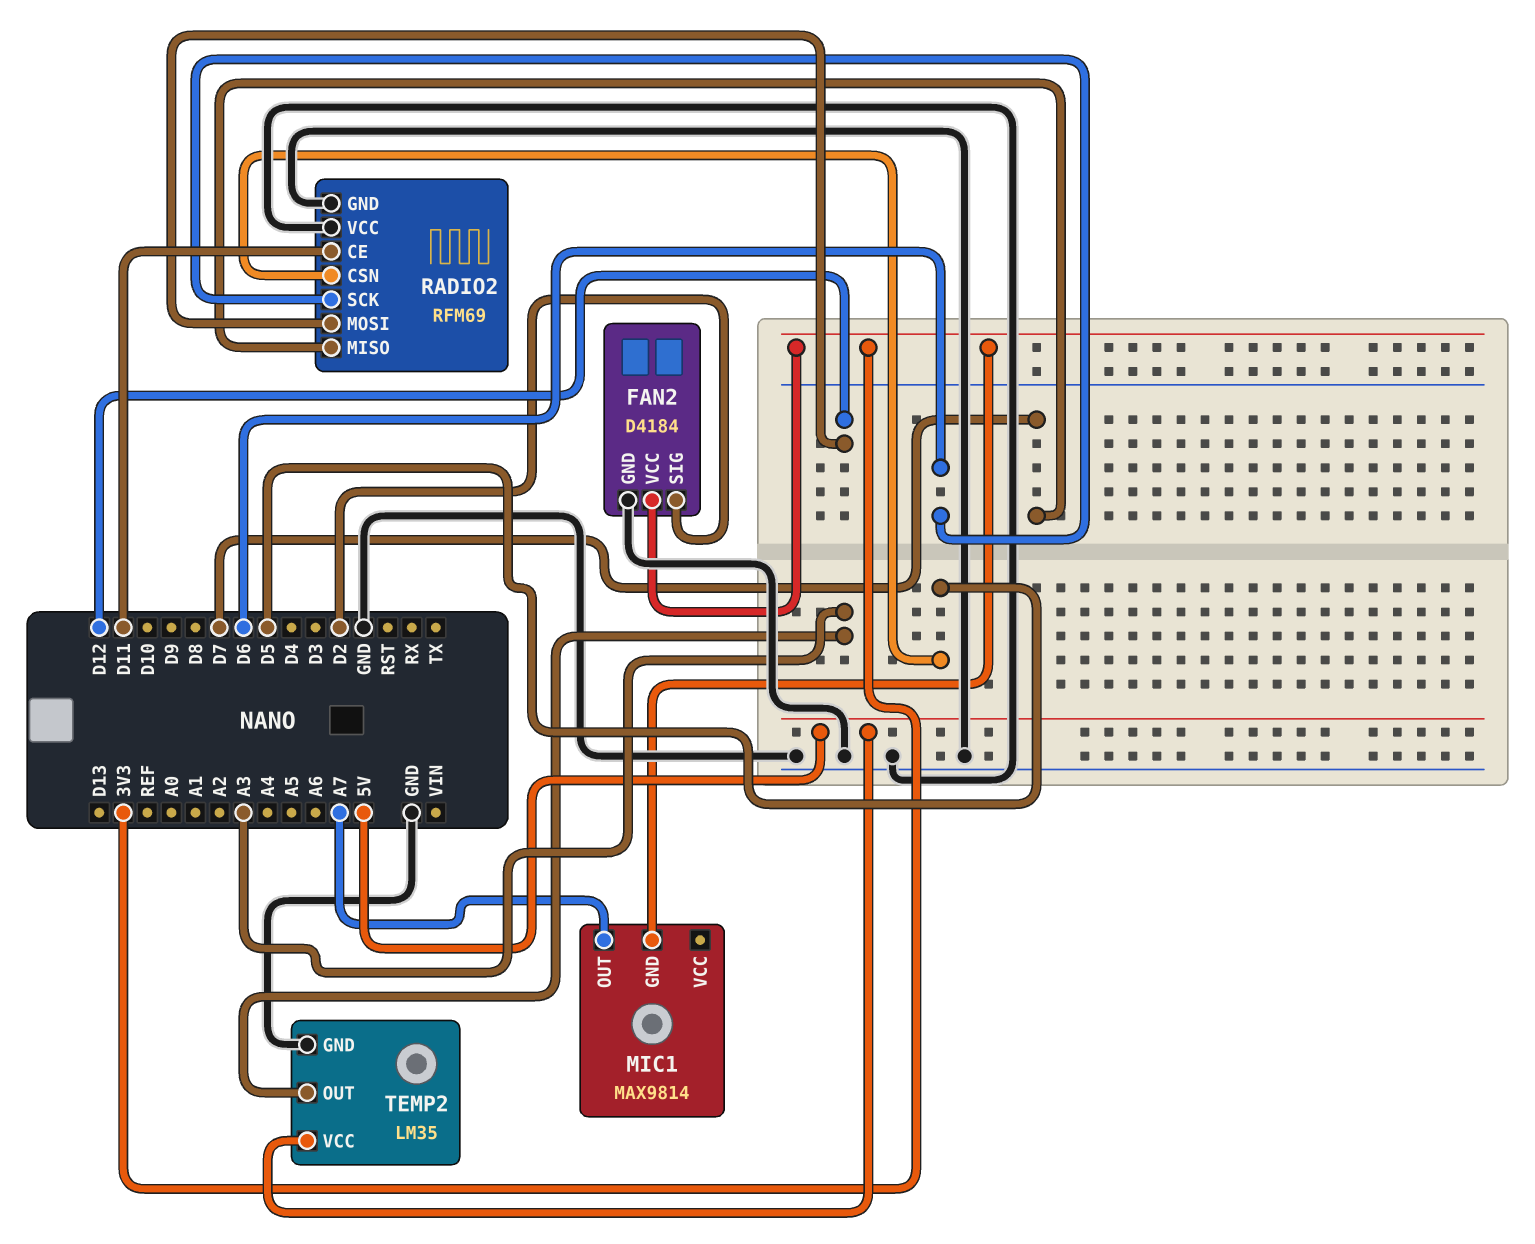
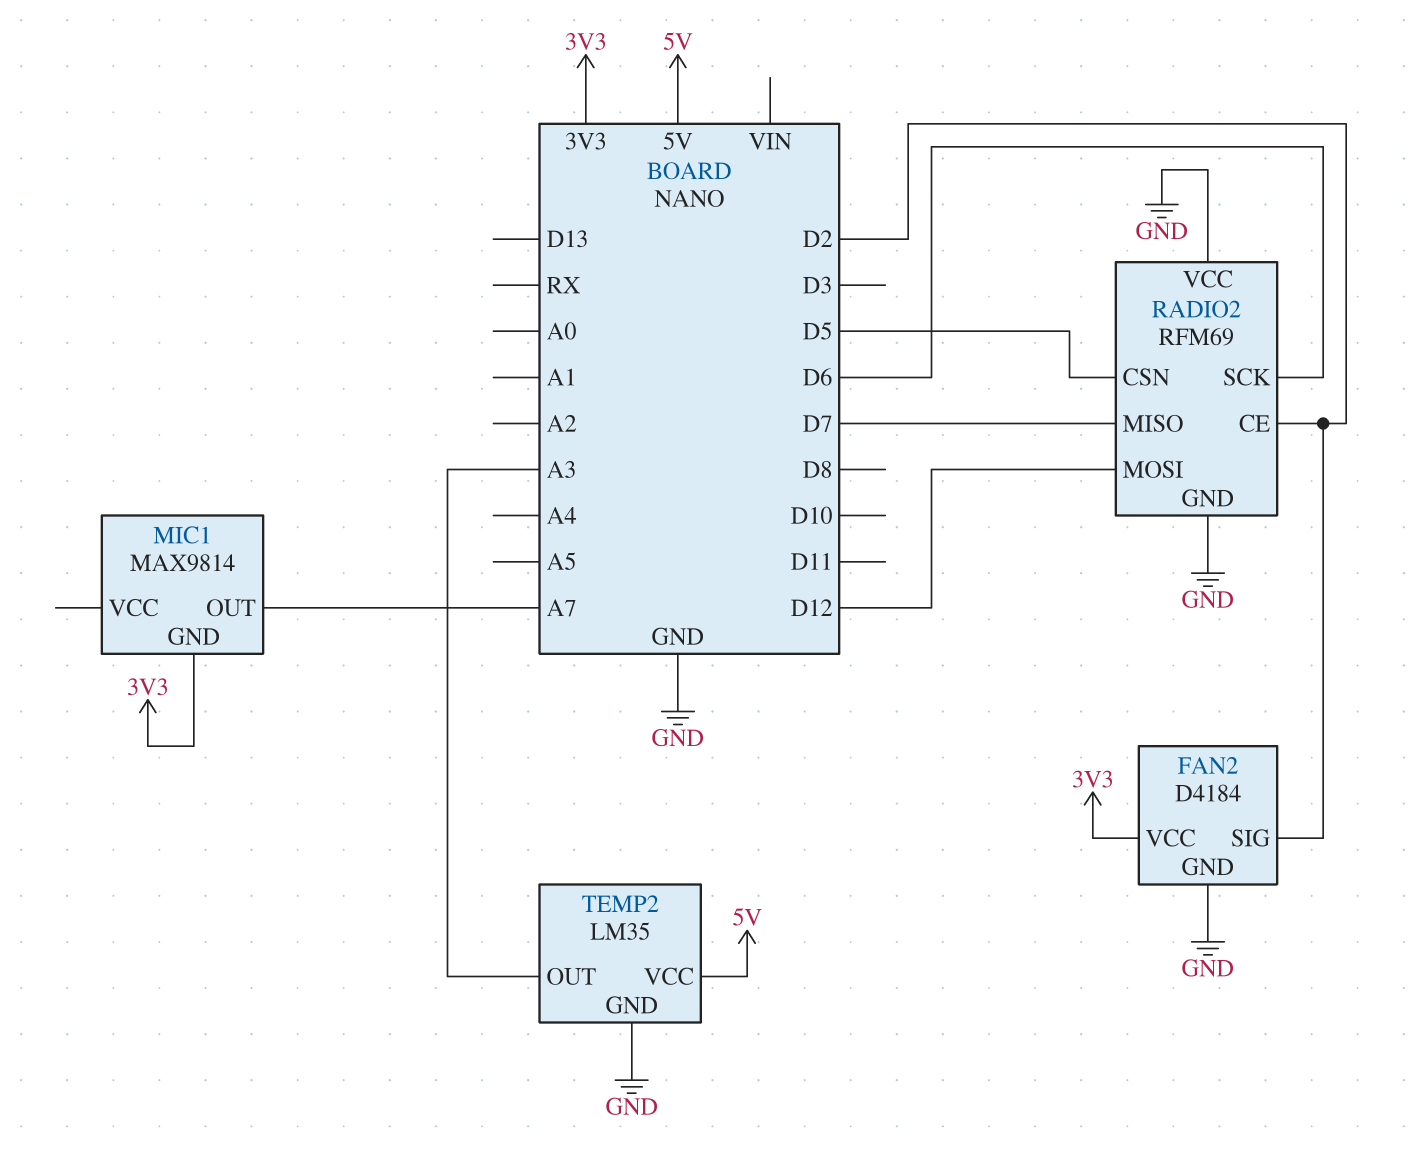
RADIO2 pin CE: D11 -> D2

